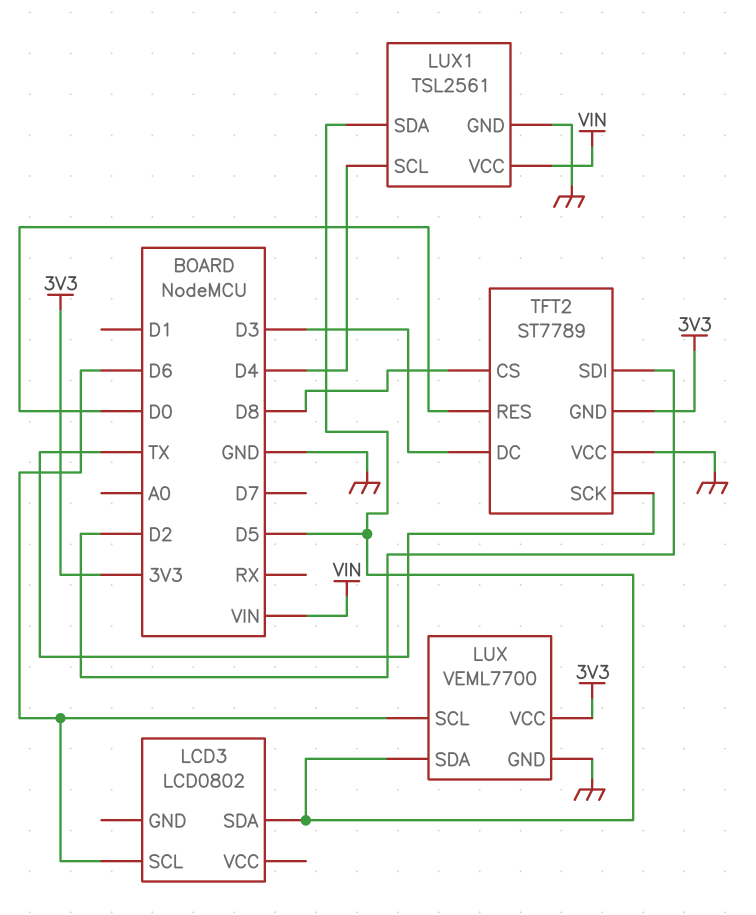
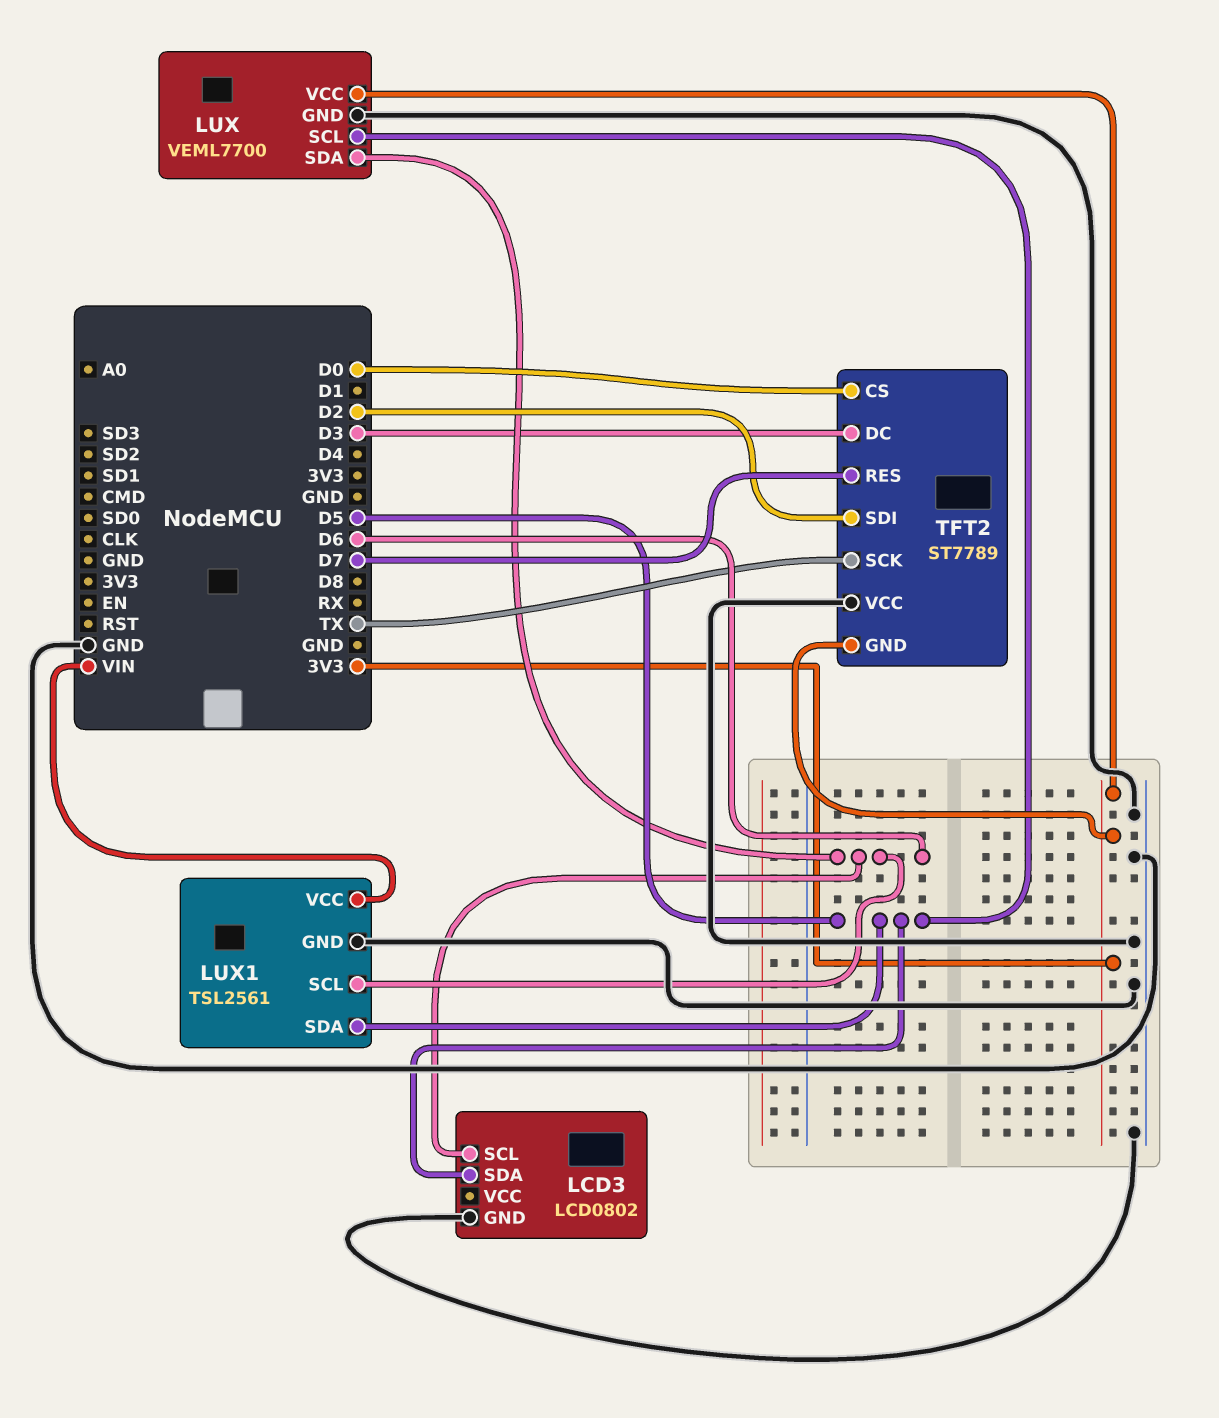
LCD3 pin GND: none -> GND
LUX pin SCL: D6 -> D5
LUX pin SDA: D5 -> D6
LUX1 pin SCL: D4 -> D6
TFT2 pin CS: D8 -> D0
TFT2 pin RES: D0 -> D7

